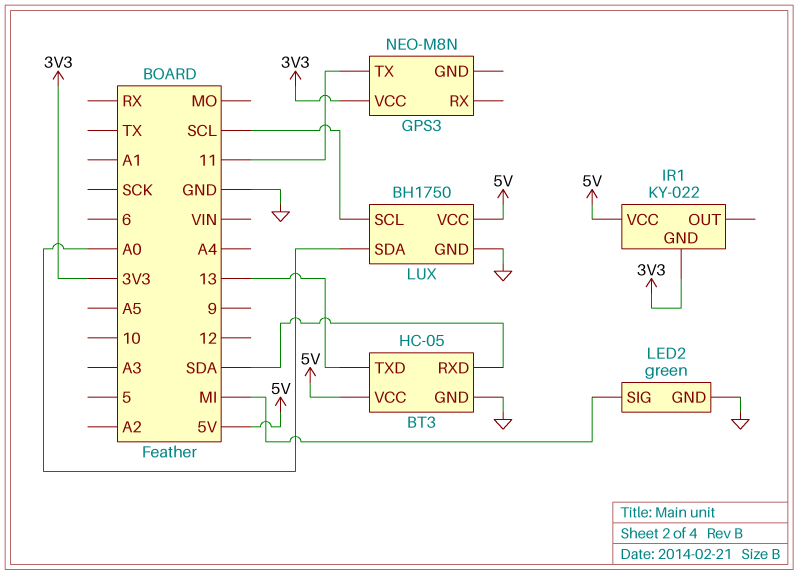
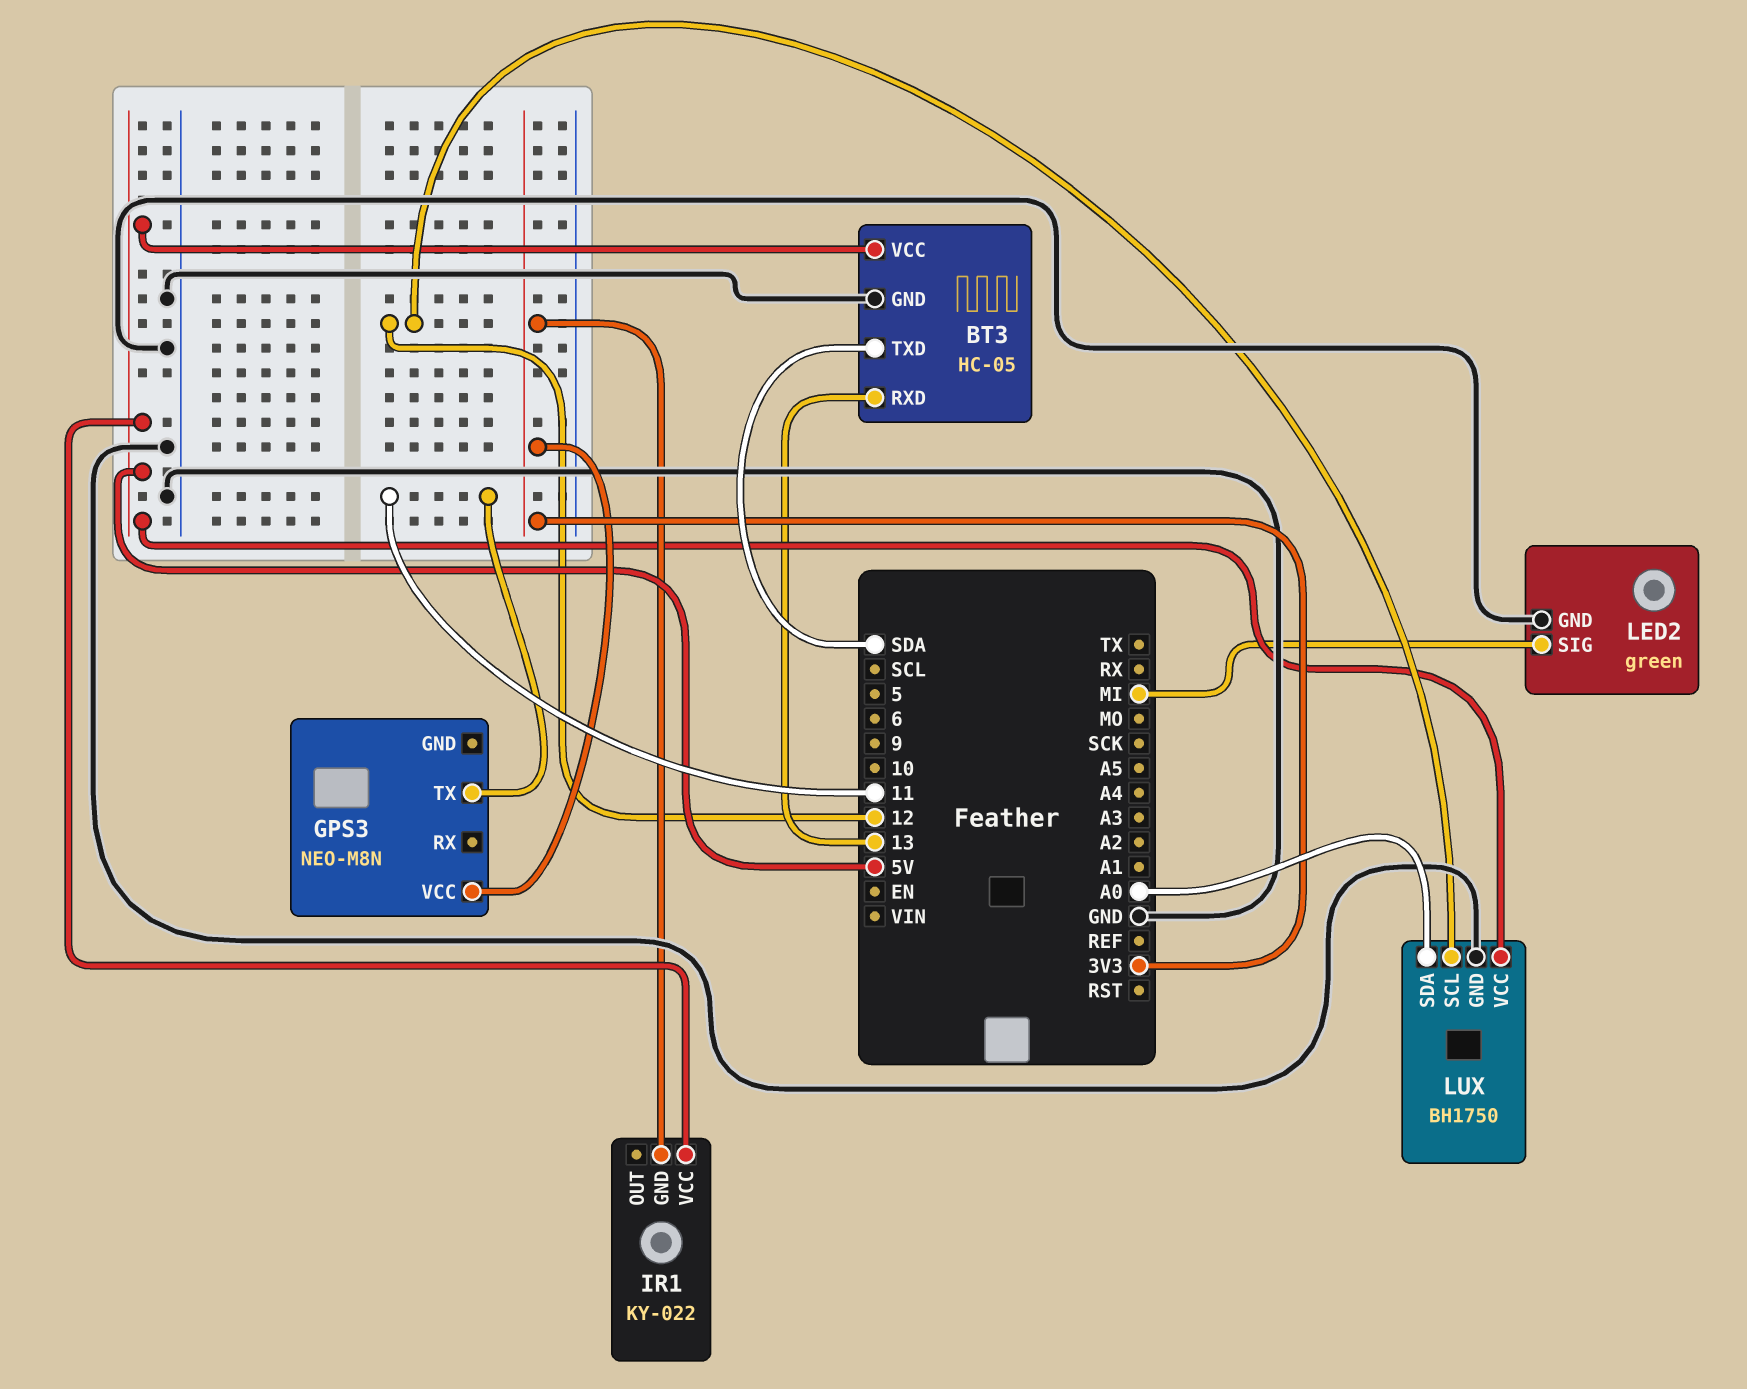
BT3 pin RXD: SDA -> 13
BT3 pin TXD: 13 -> SDA
LUX pin SCL: SCL -> 12

